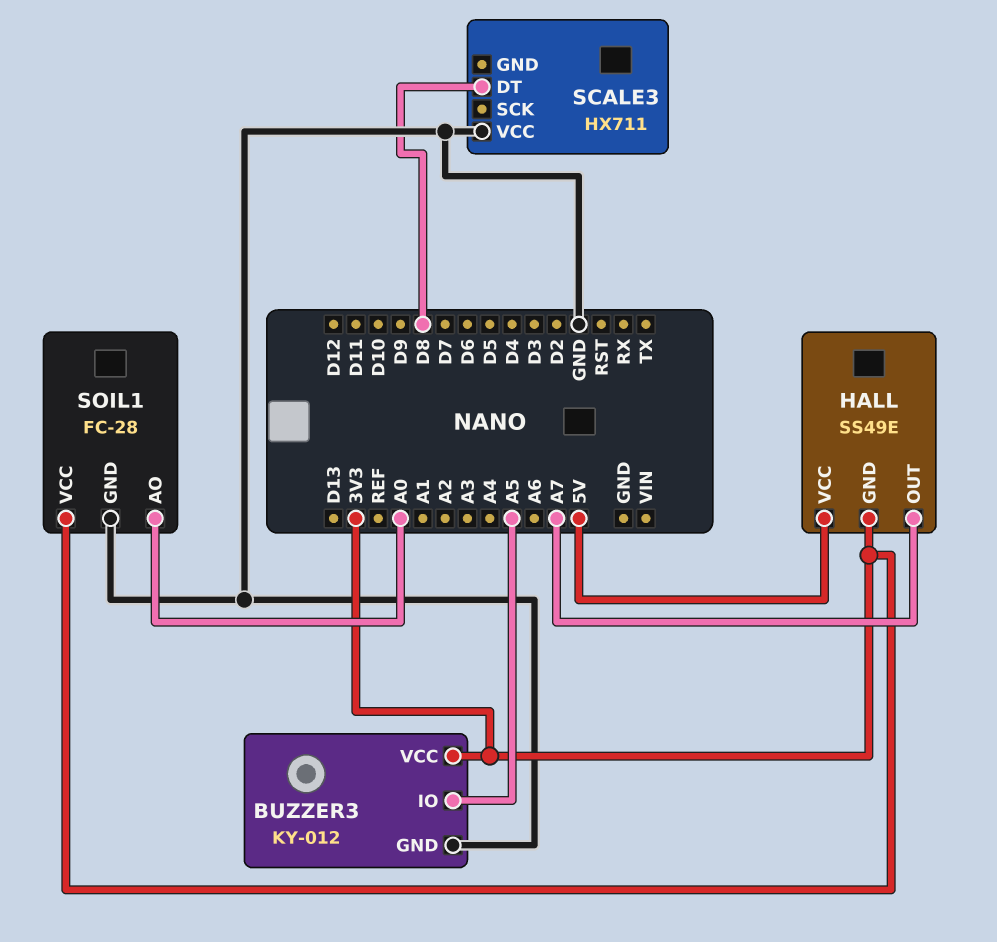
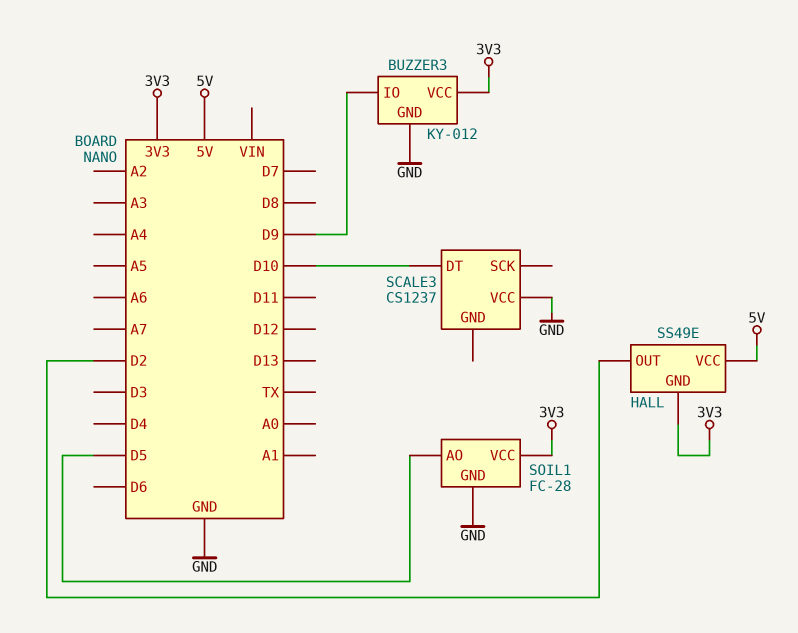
BUZZER3 pin IO: A5 -> D9
HALL pin OUT: A7 -> D2
SCALE3: HX711 -> CS1237
SCALE3 pin DT: D8 -> D10
SOIL1 pin AO: A0 -> D5

